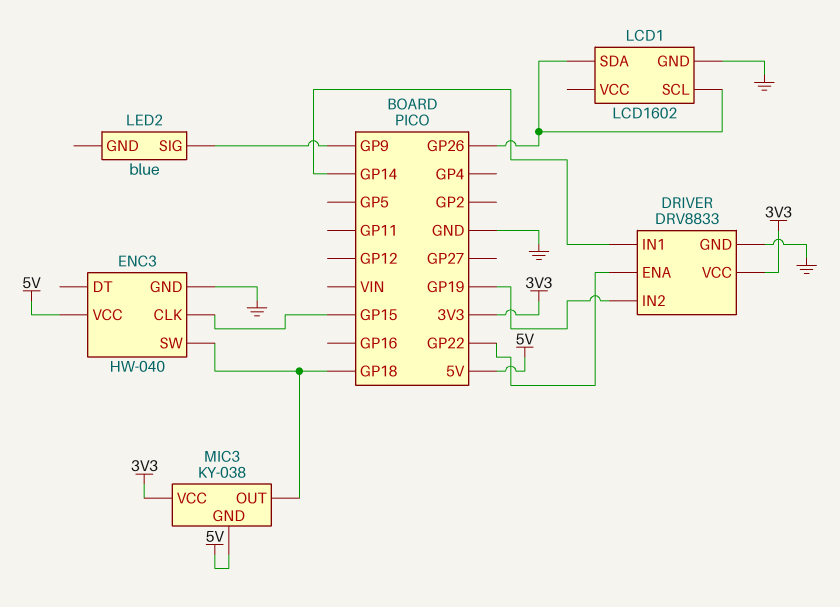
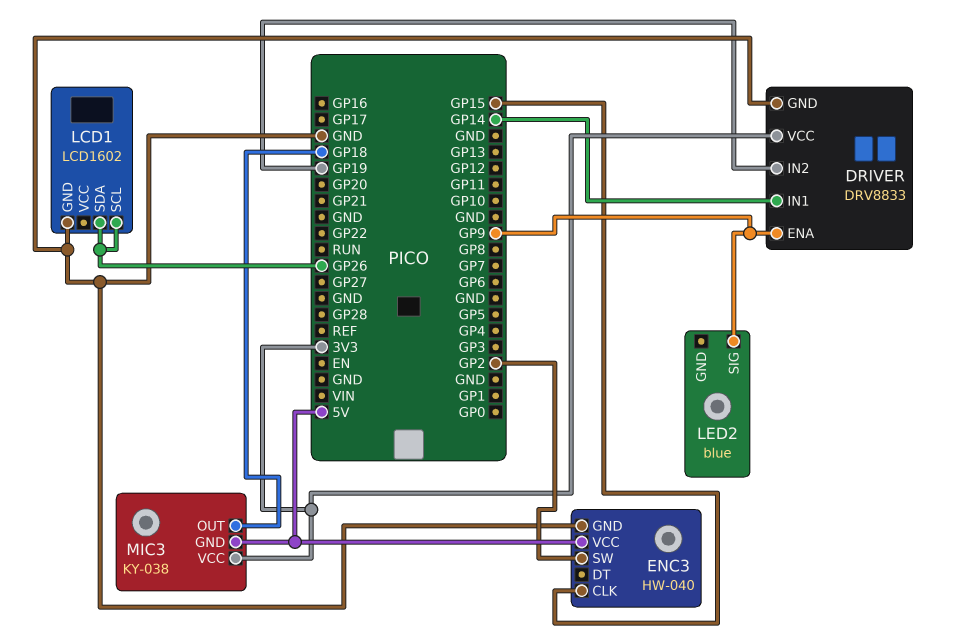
DRIVER pin ENA: GP22 -> GP9
ENC3 pin SW: GP18 -> GP2

